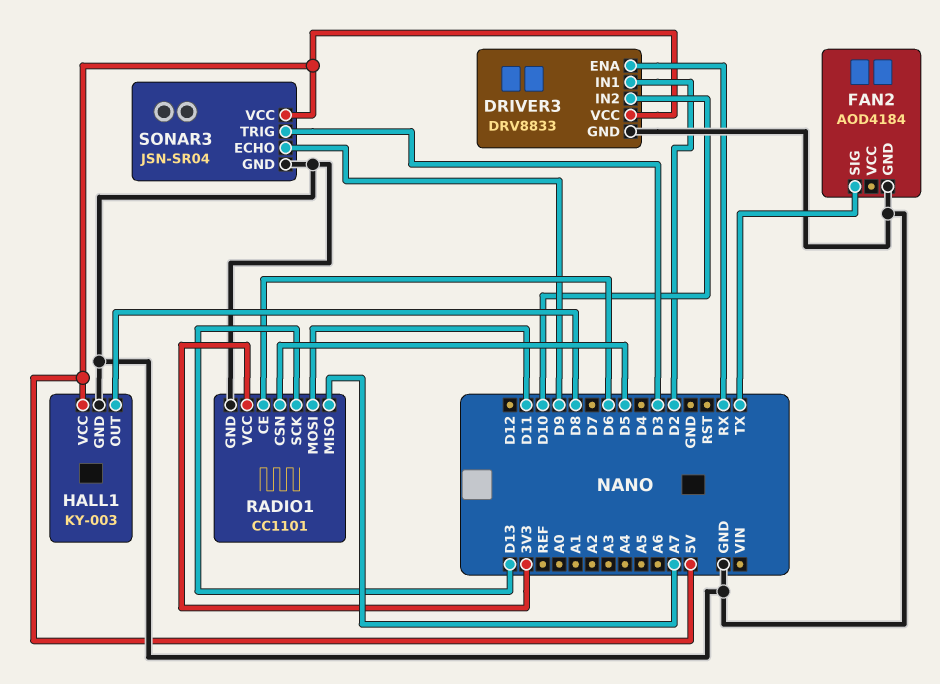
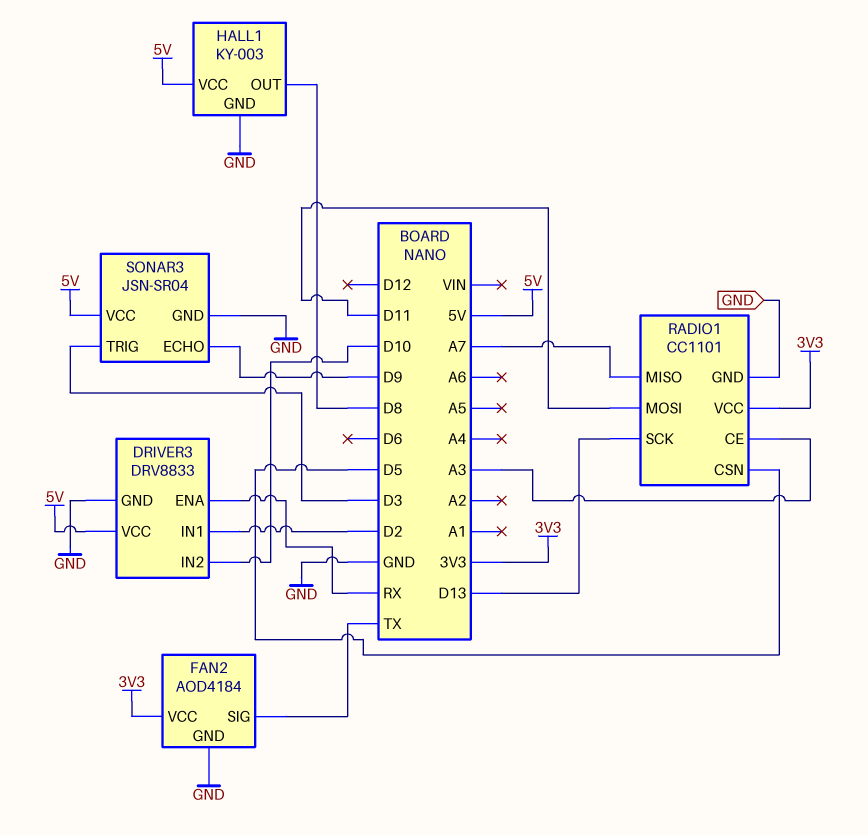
FAN2 pin VCC: none -> 3V3
RADIO1 pin CE: D6 -> A3

